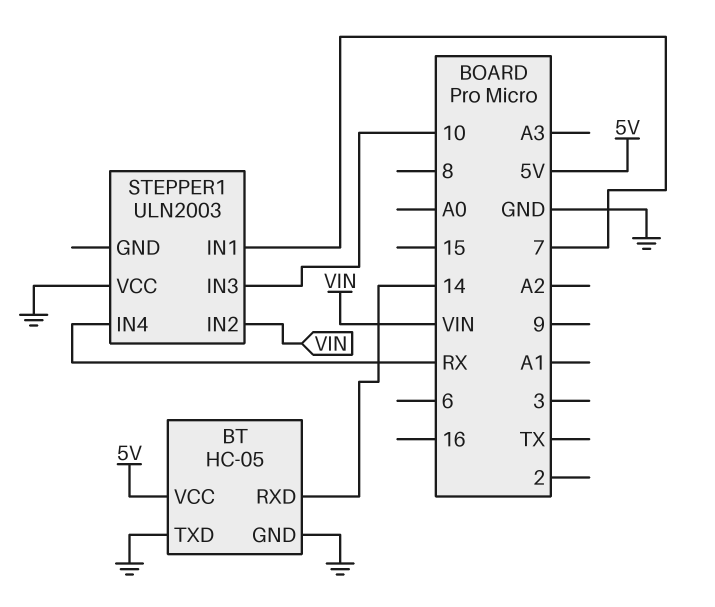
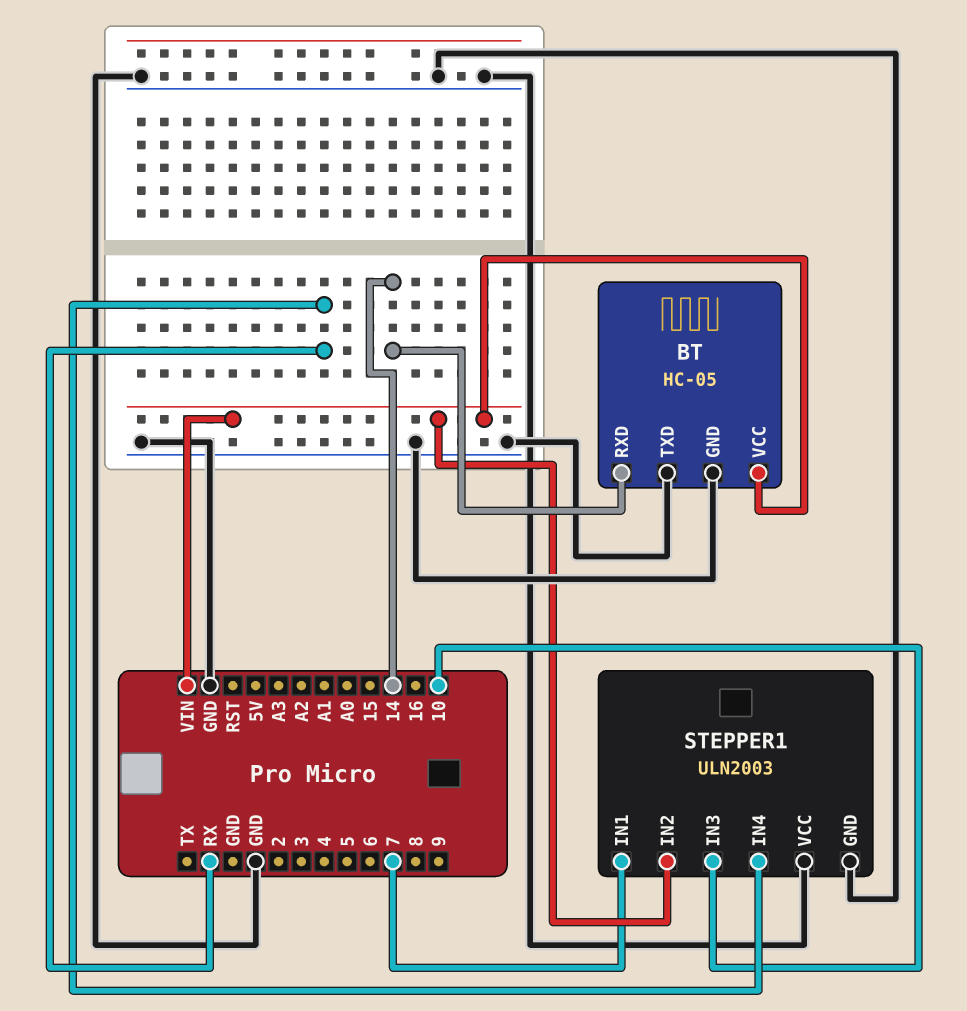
BT pin VCC: 5V -> VIN
STEPPER1 pin GND: none -> GND

